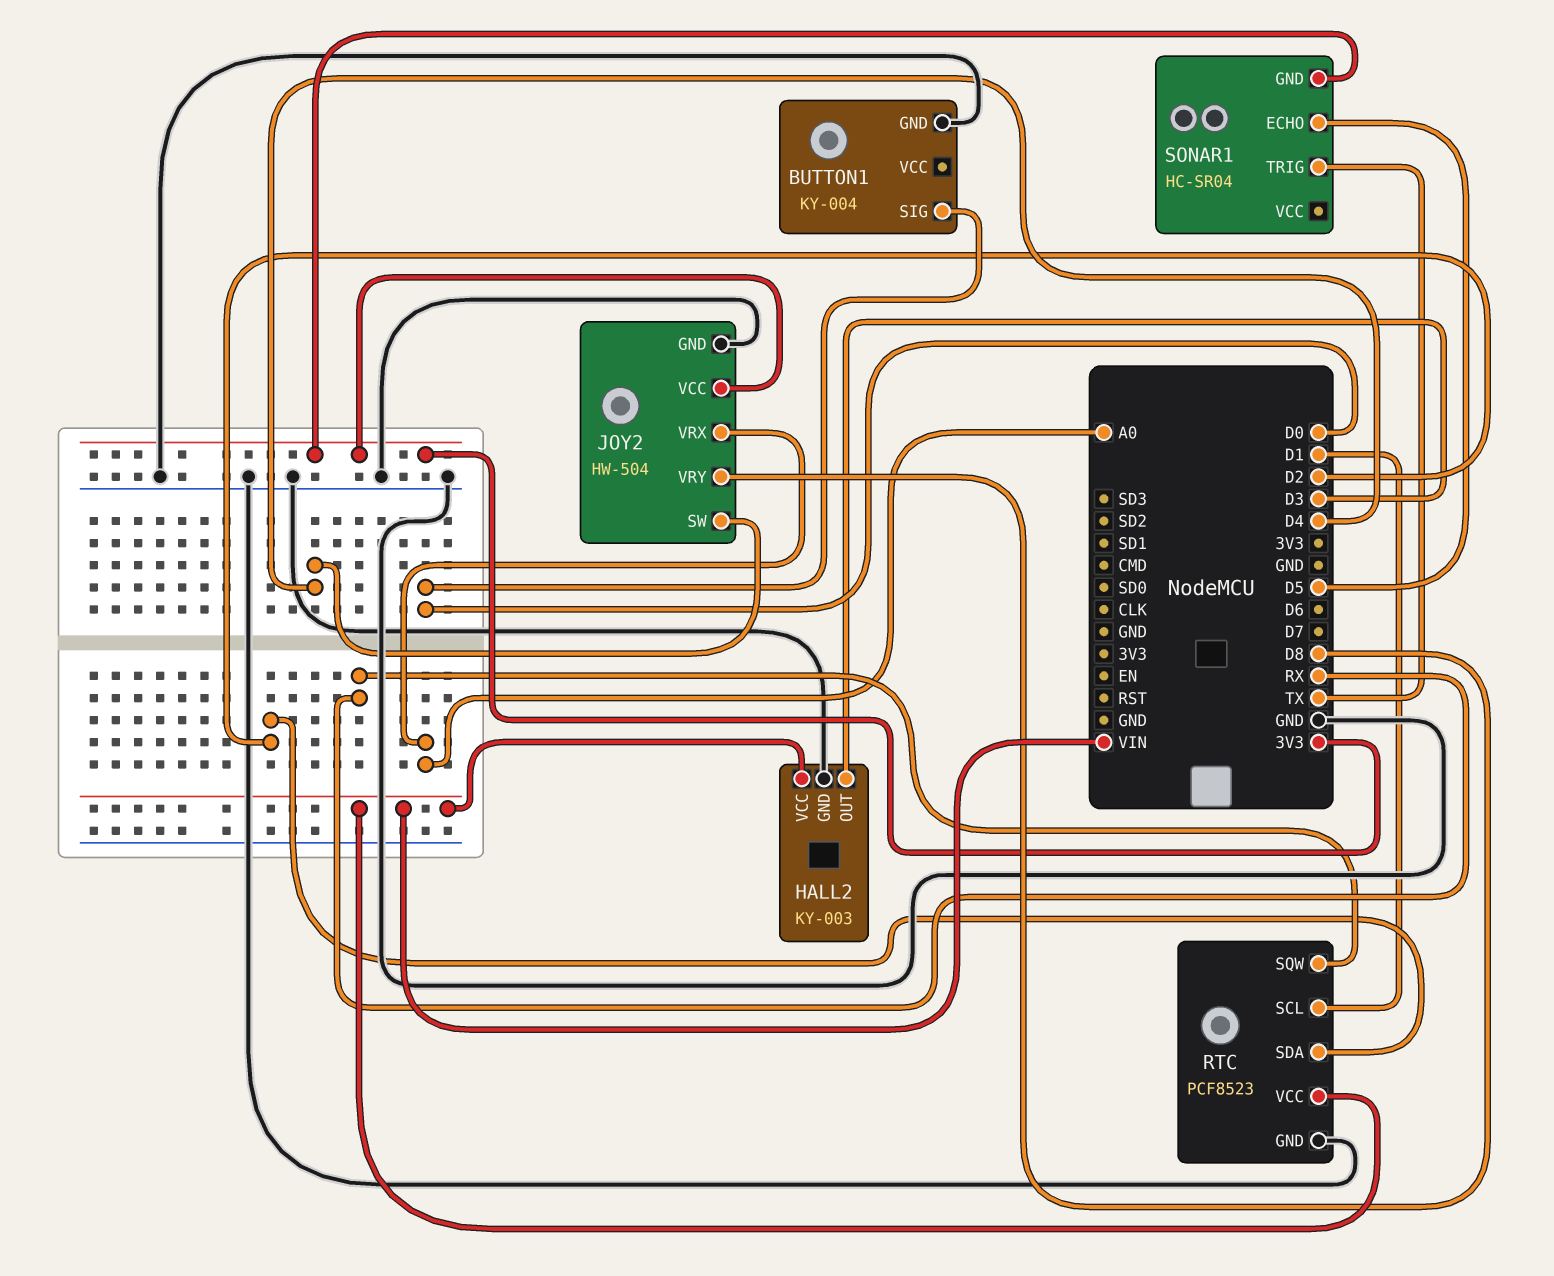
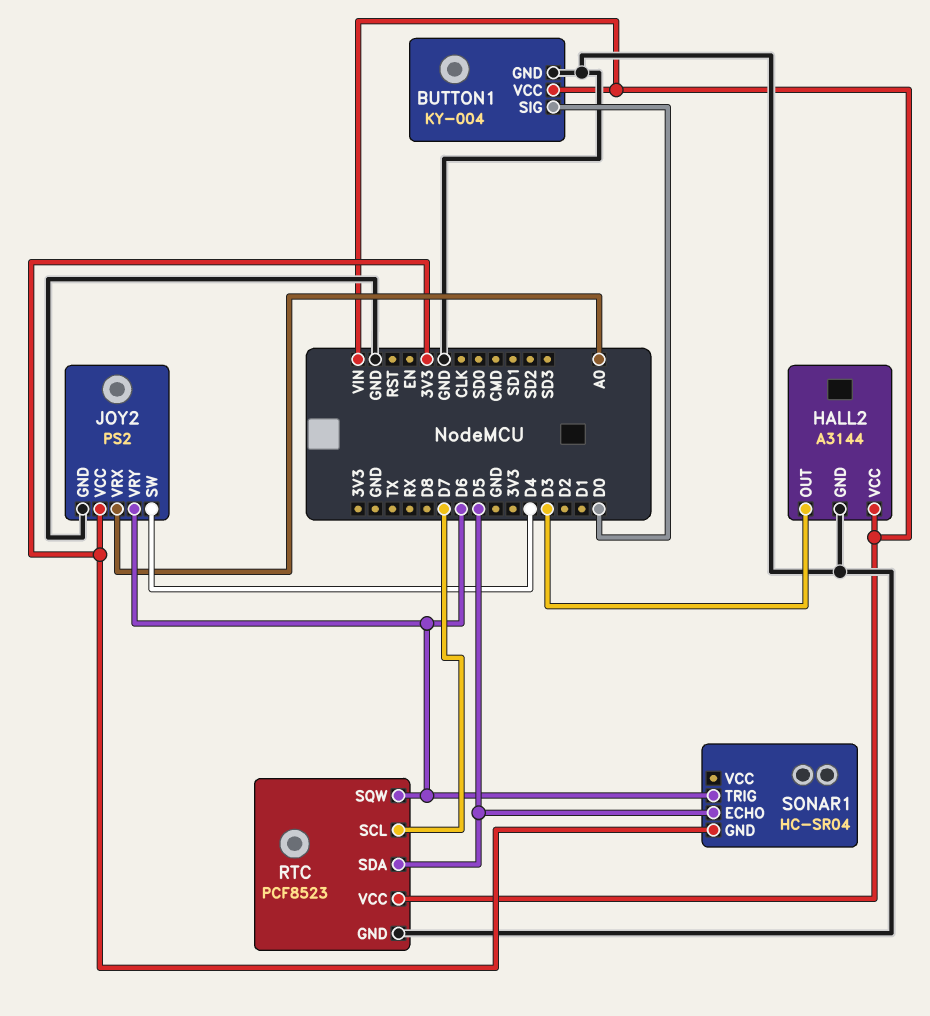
BUTTON1 pin VCC: none -> VIN
HALL2: KY-003 -> A3144
JOY2: HW-504 -> PS2
JOY2 pin VRY: D8 -> D6
RTC pin SCL: D1 -> D7
RTC pin SDA: D2 -> D5
RTC pin SQW: RX -> D6
SONAR1 pin TRIG: TX -> D6

